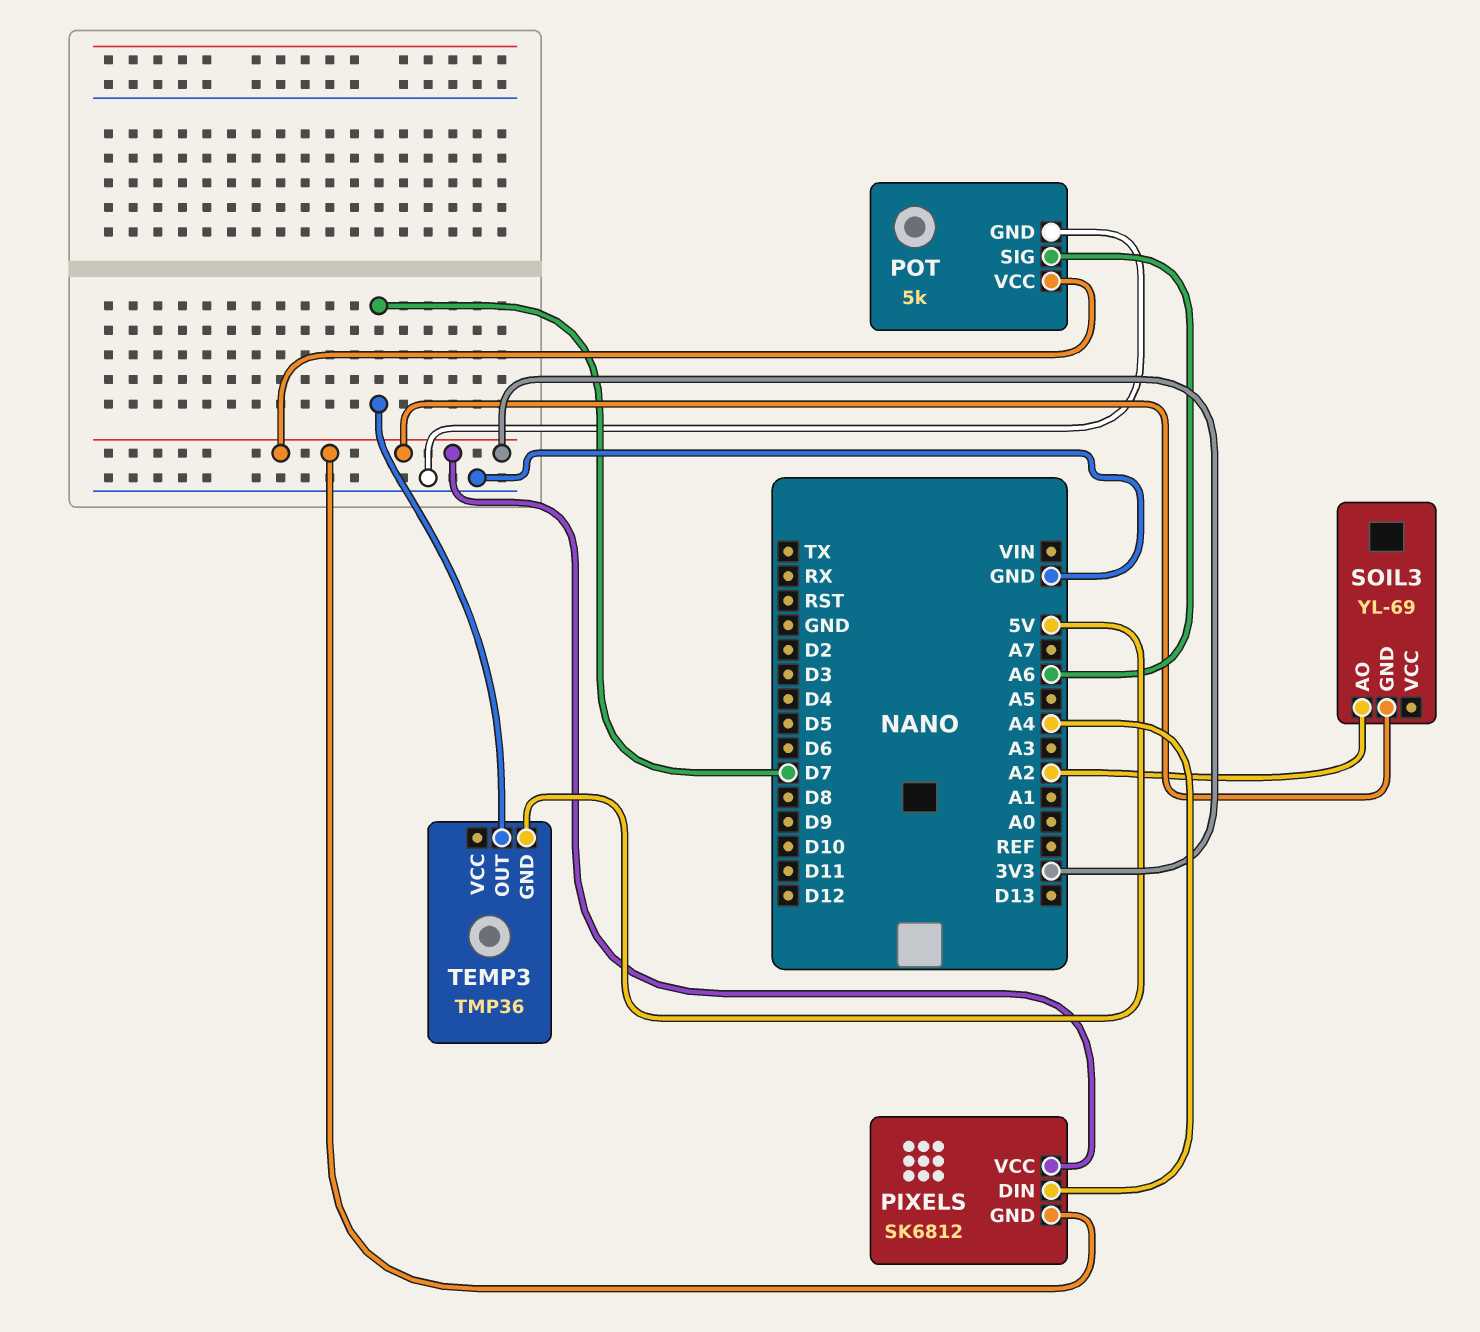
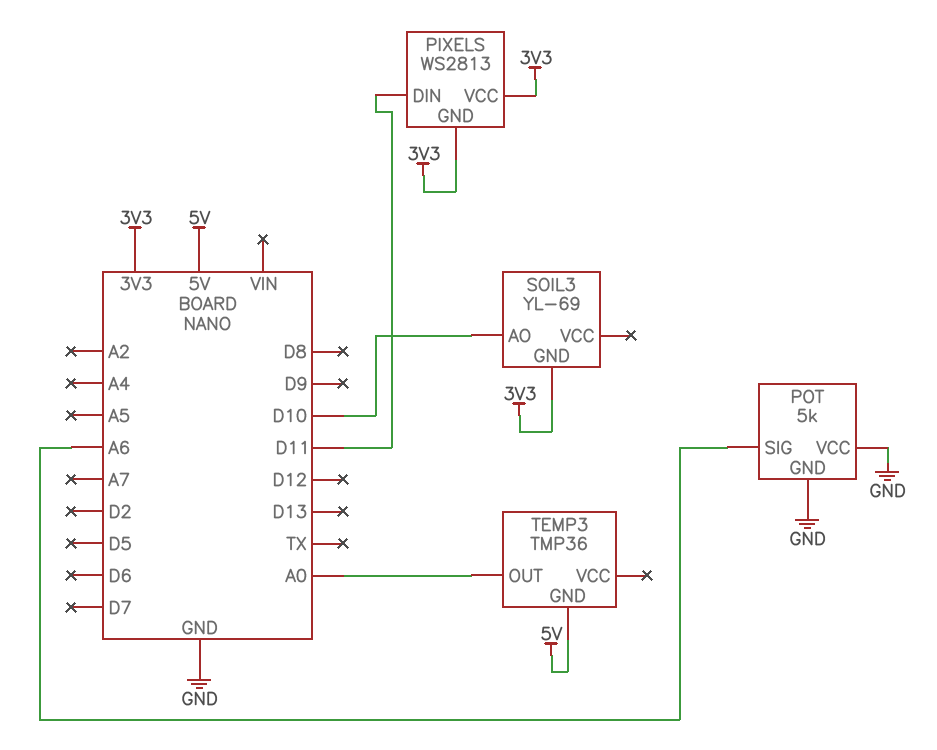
PIXELS: SK6812 -> WS2813
PIXELS pin DIN: A4 -> D11
POT pin VCC: 3V3 -> GND
SOIL3 pin AO: A2 -> D10
TEMP3 pin OUT: D7 -> A0

